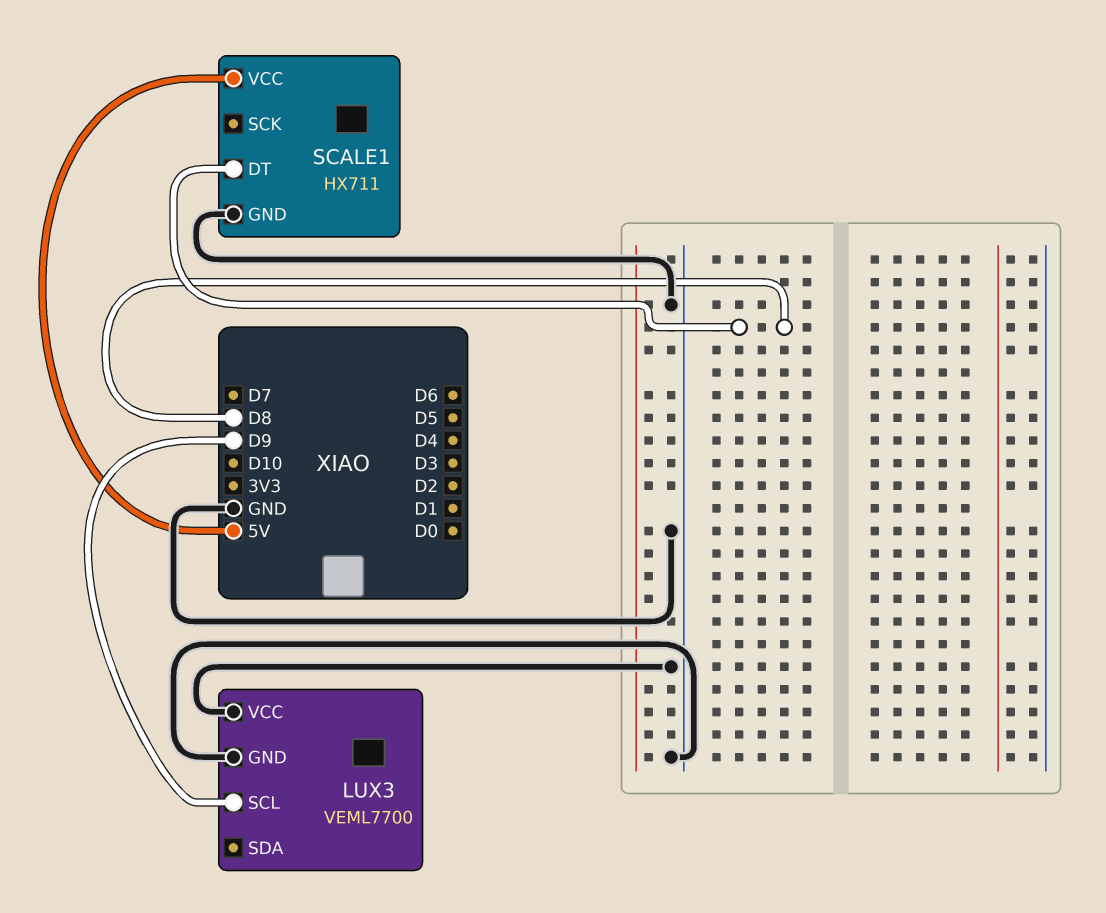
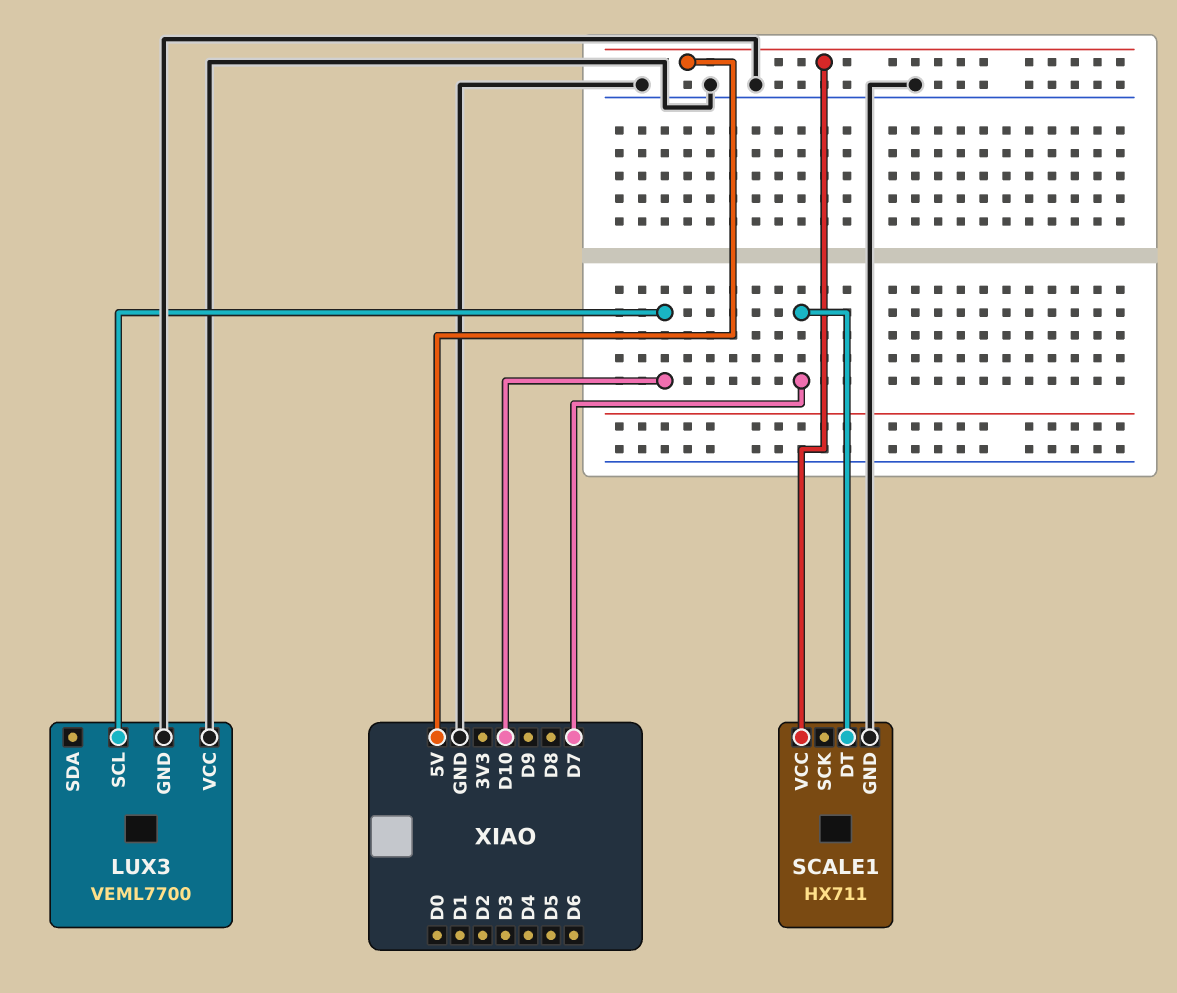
LUX3 pin SCL: D9 -> D10
SCALE1 pin DT: D8 -> D7

